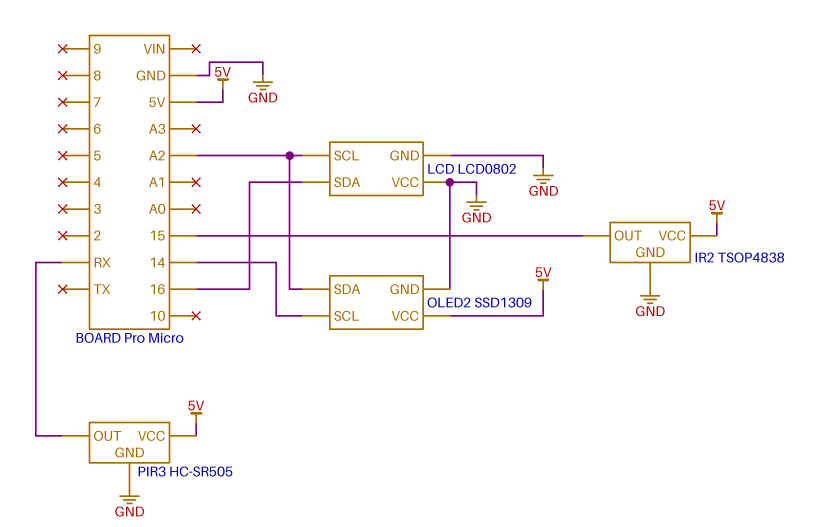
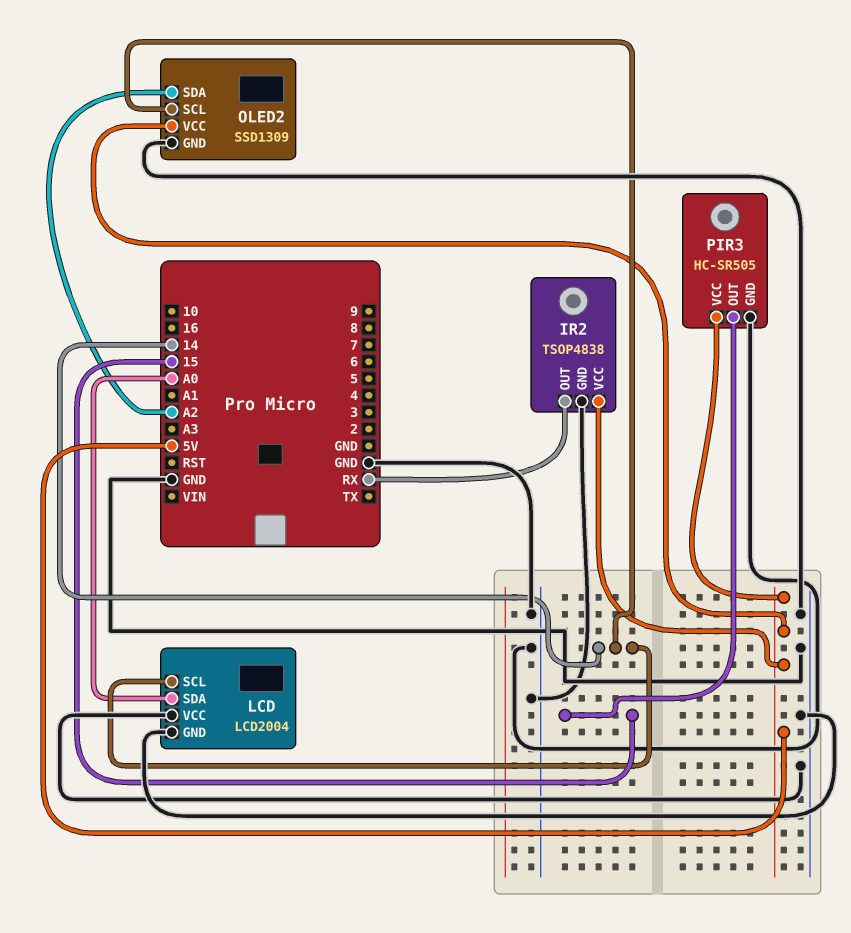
IR2 pin OUT: 15 -> RX
LCD: LCD0802 -> LCD2004
LCD pin SCL: A2 -> 14
LCD pin SDA: 16 -> A0
PIR3 pin OUT: RX -> 15

